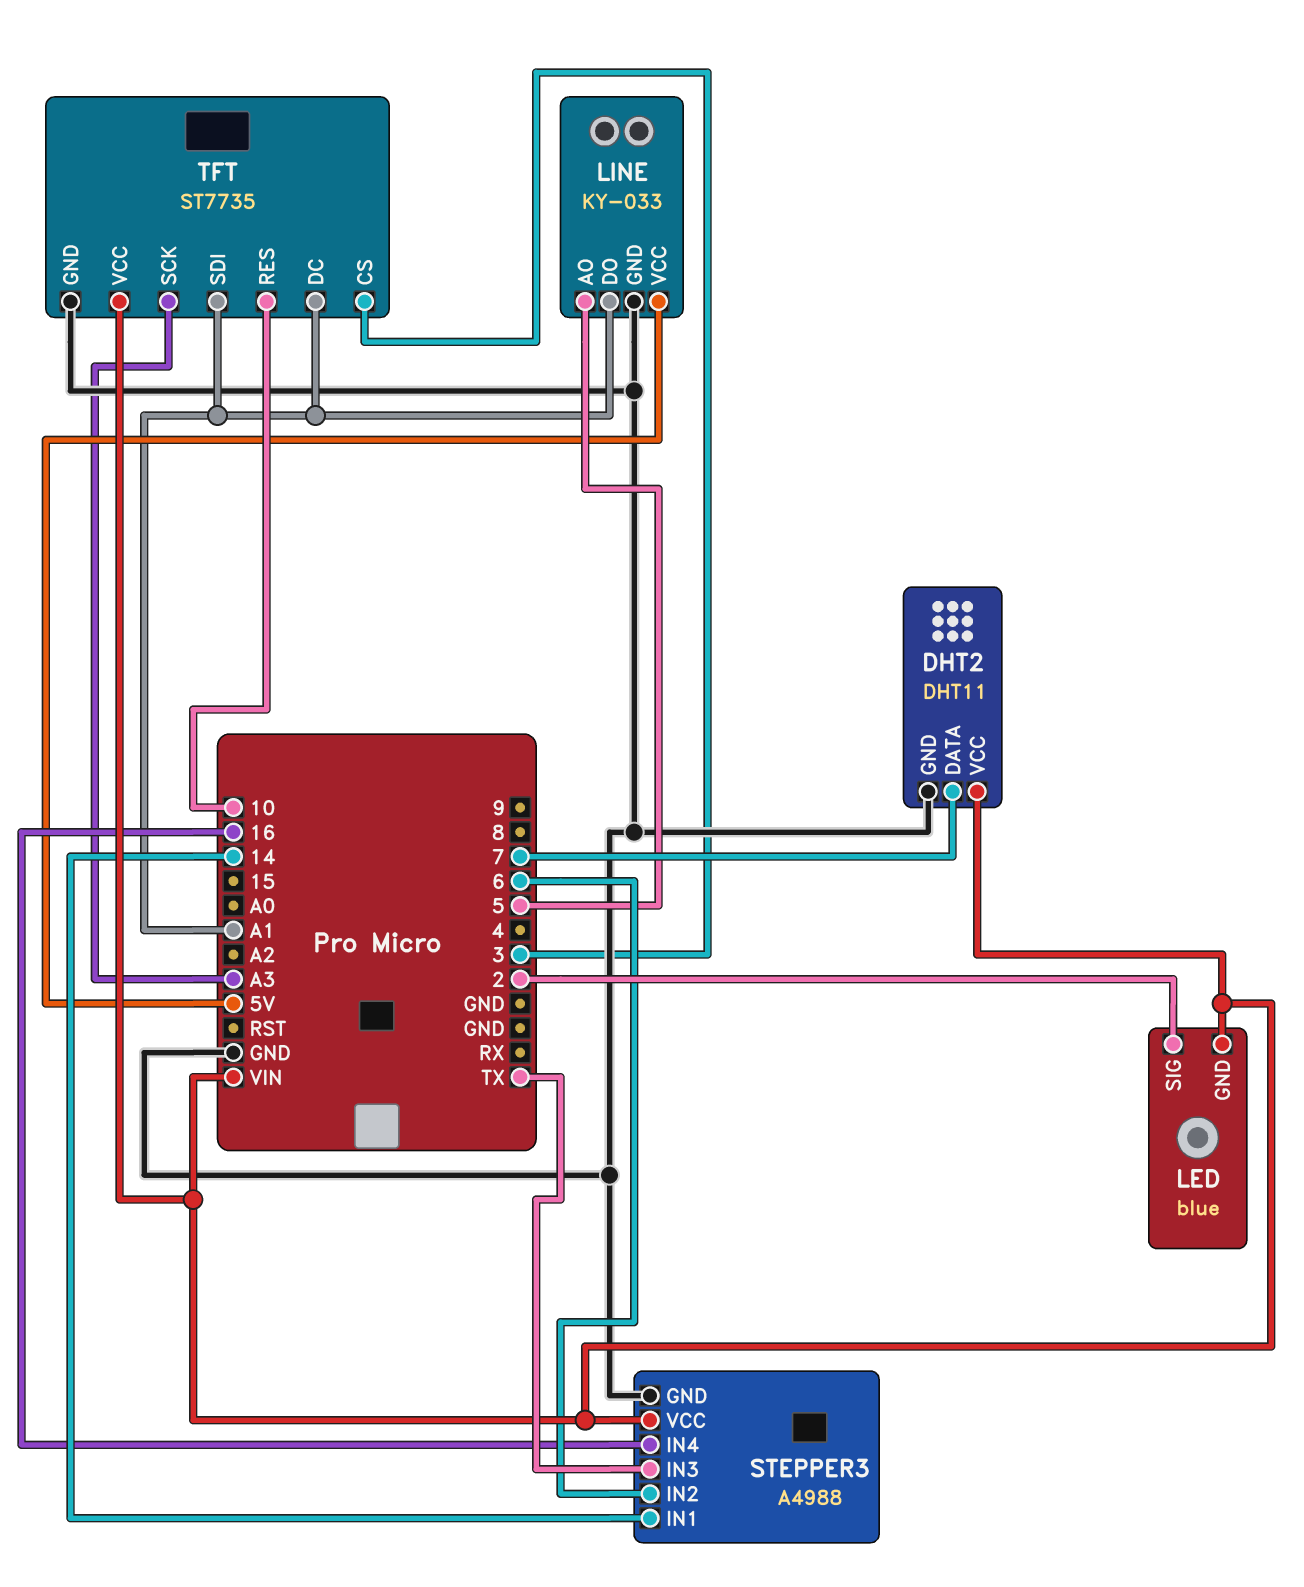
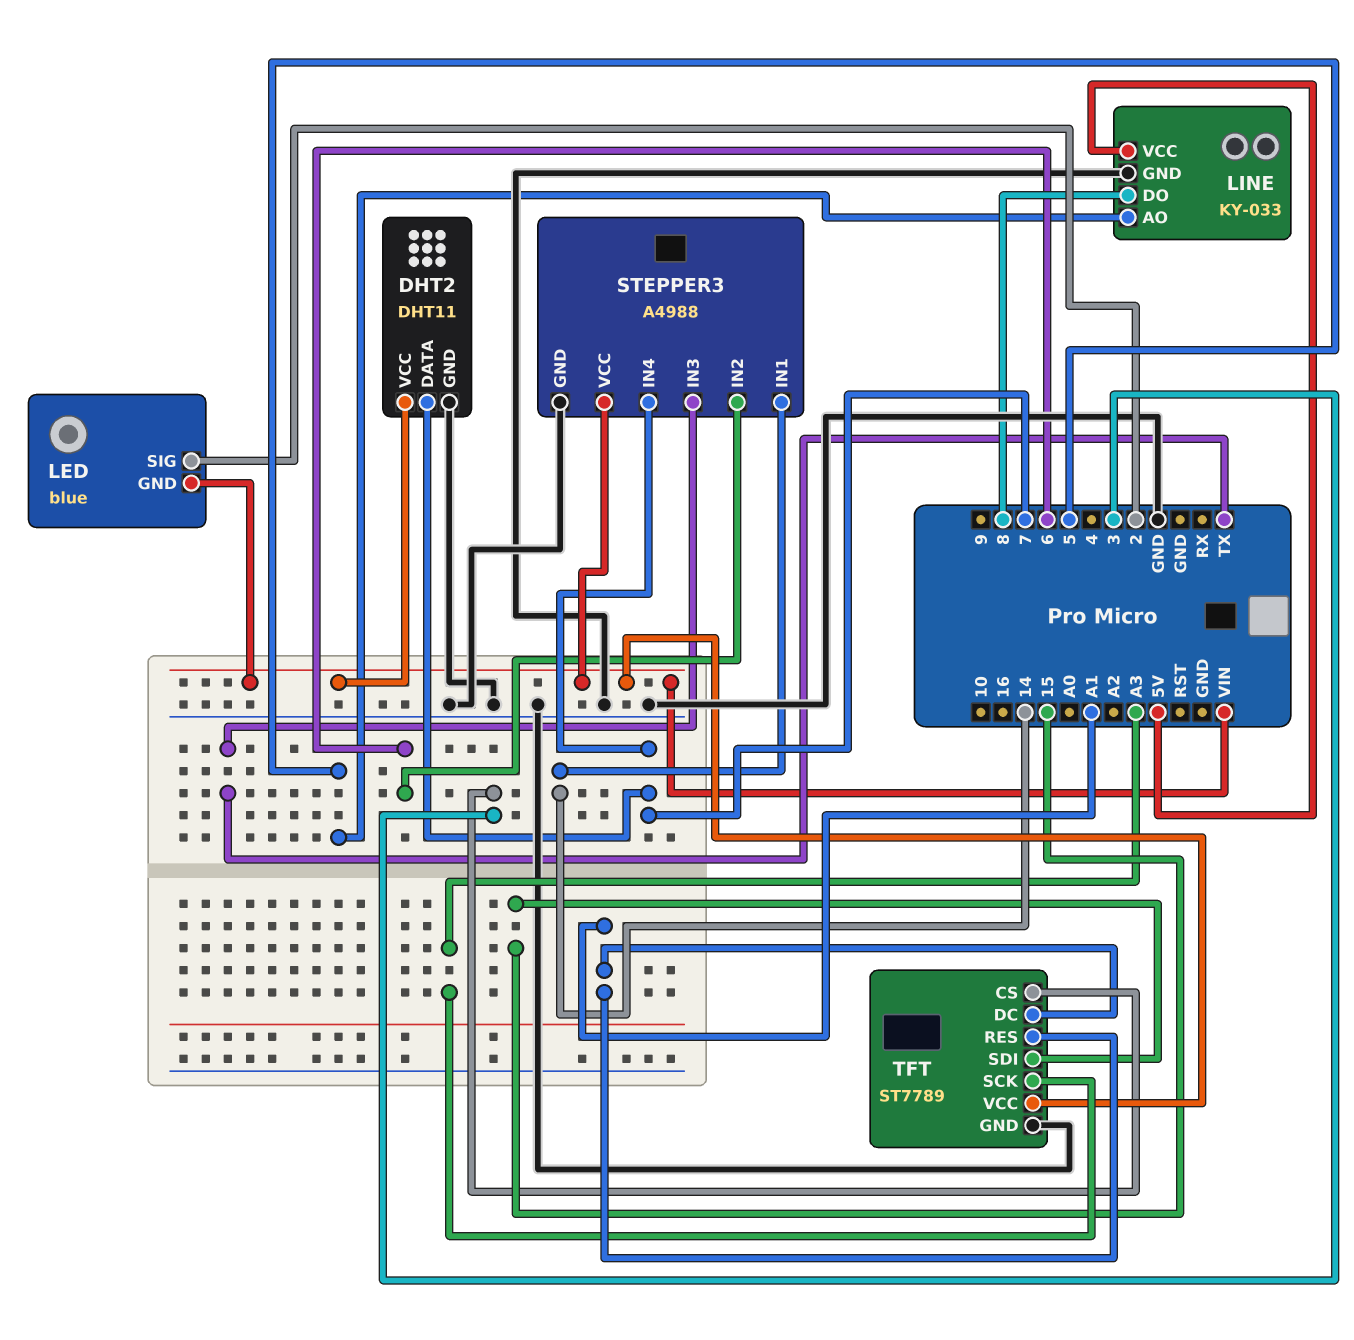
LINE pin DO: A1 -> 8
STEPPER3 pin IN4: 16 -> 7
TFT: ST7735 -> ST7789
TFT pin RES: 10 -> A1
TFT pin SDI: A1 -> 15

